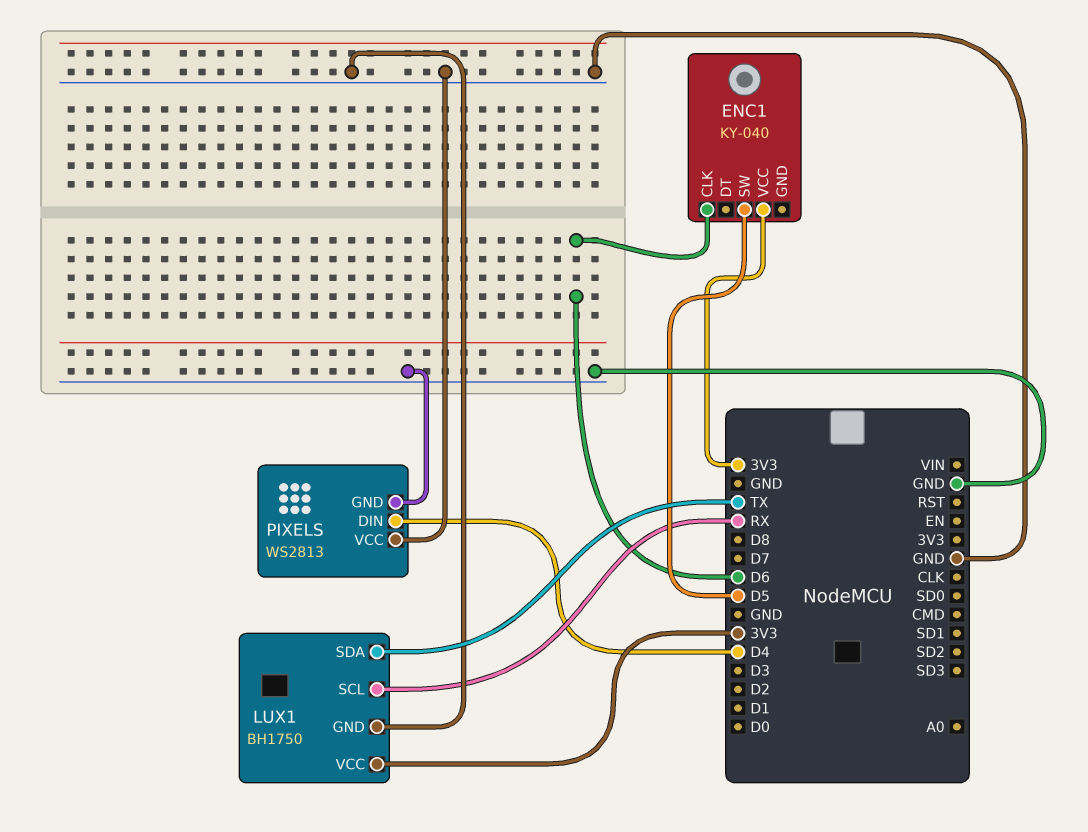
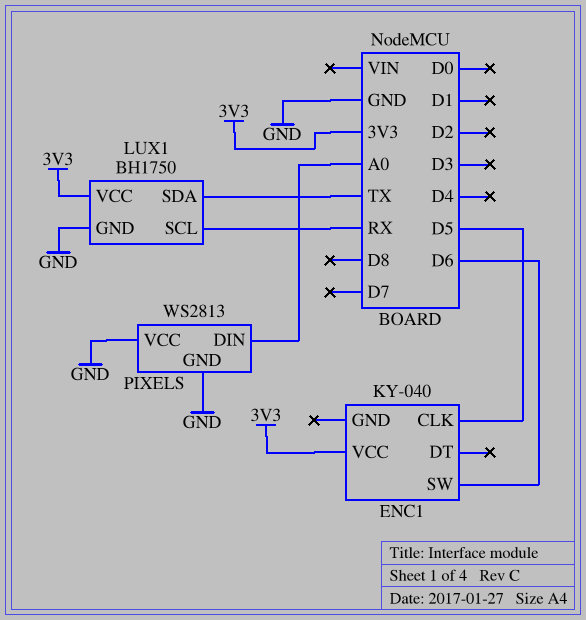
ENC1 pin CLK: D6 -> D5
ENC1 pin SW: D5 -> D6
PIXELS pin DIN: D4 -> A0

